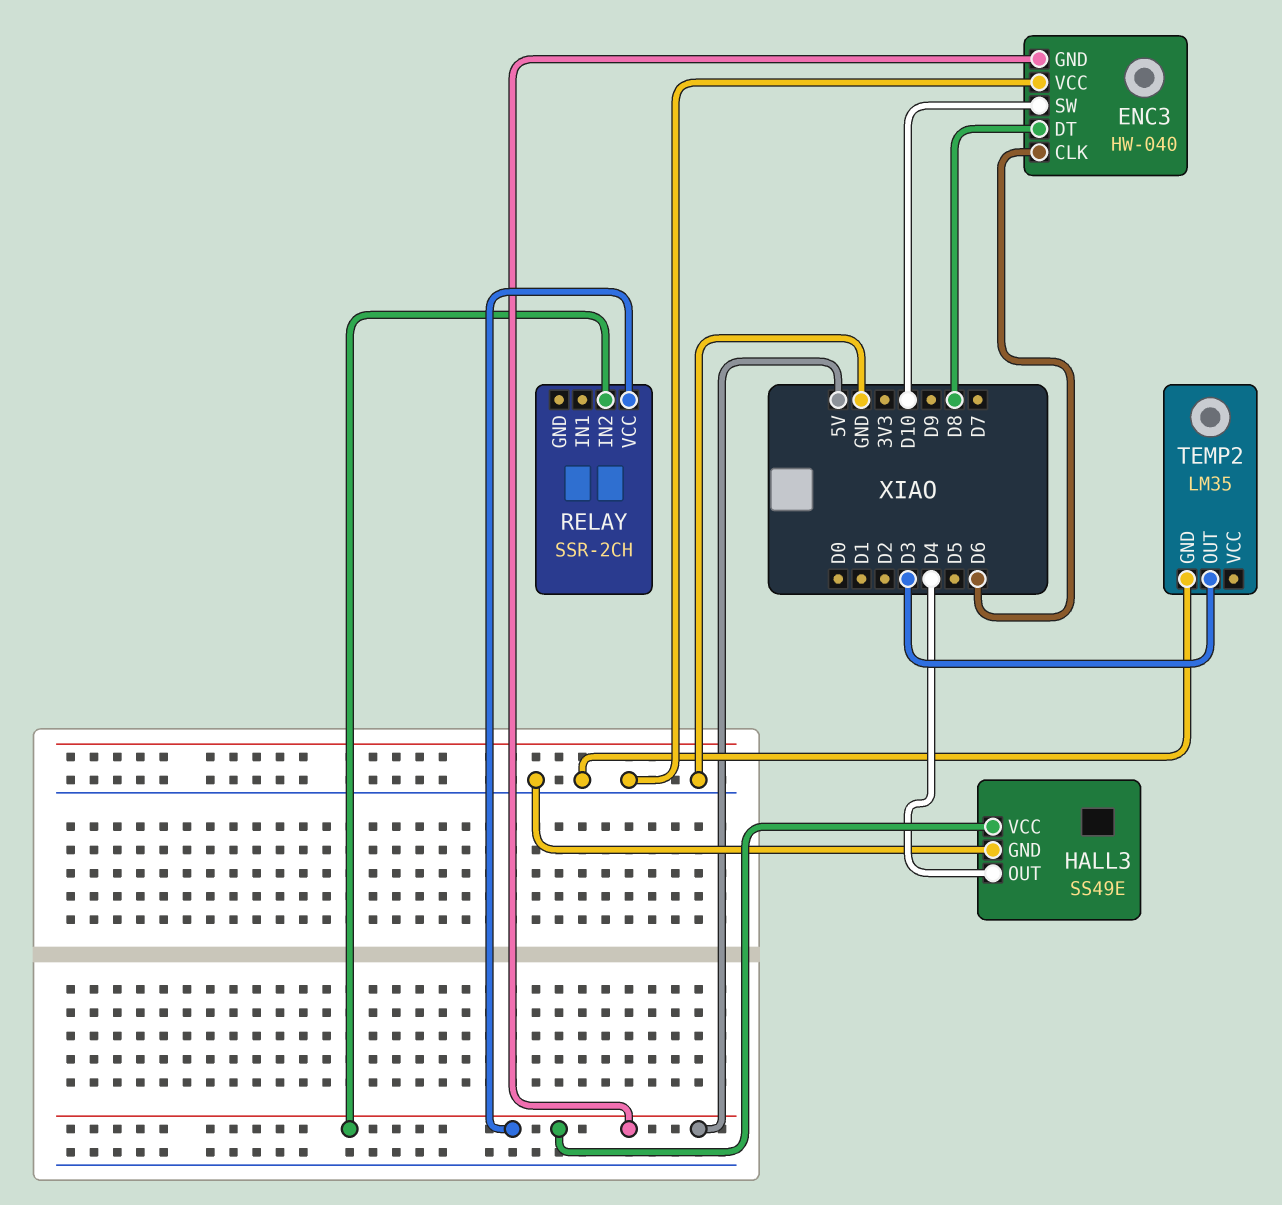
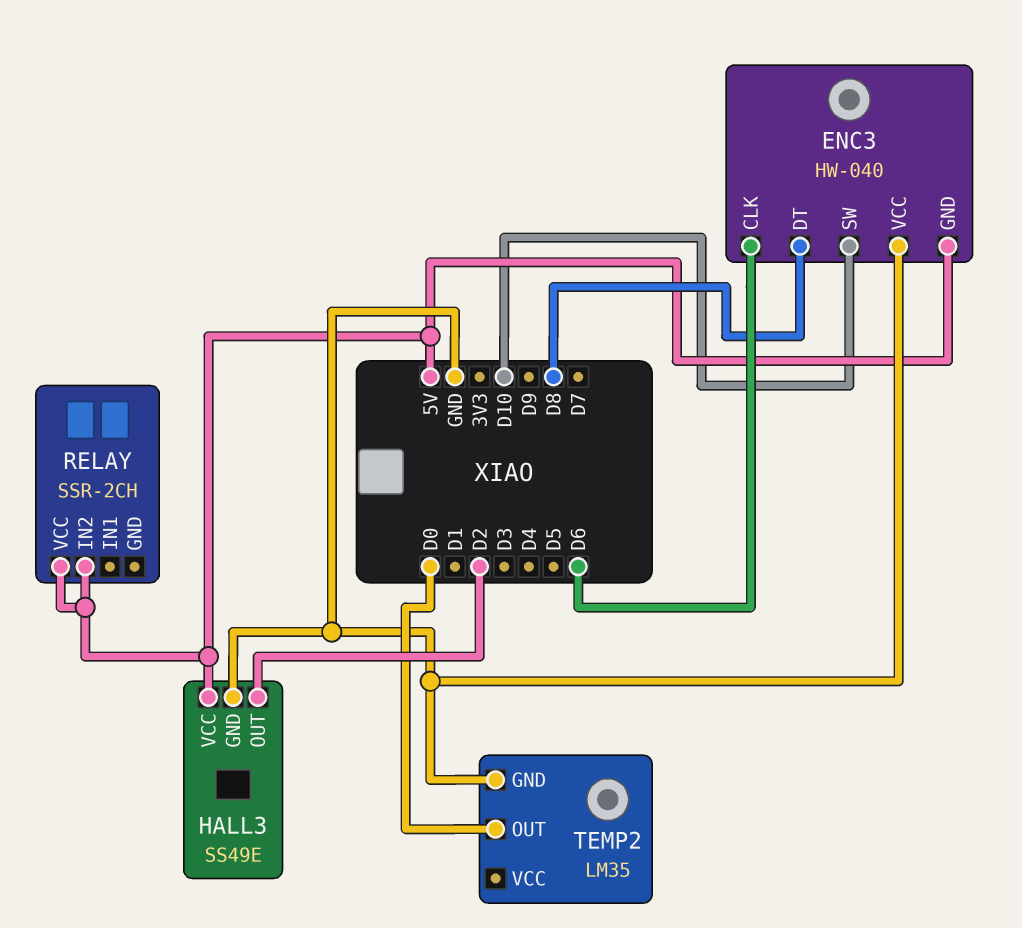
HALL3 pin OUT: D4 -> D2
TEMP2 pin OUT: D3 -> D0

